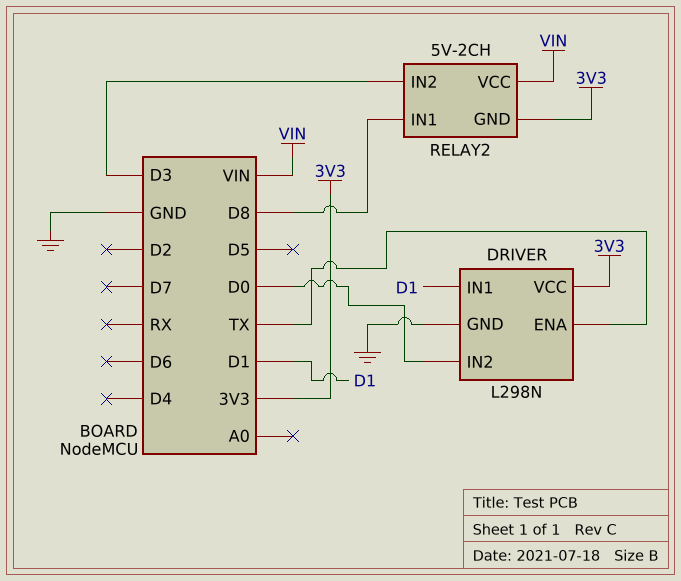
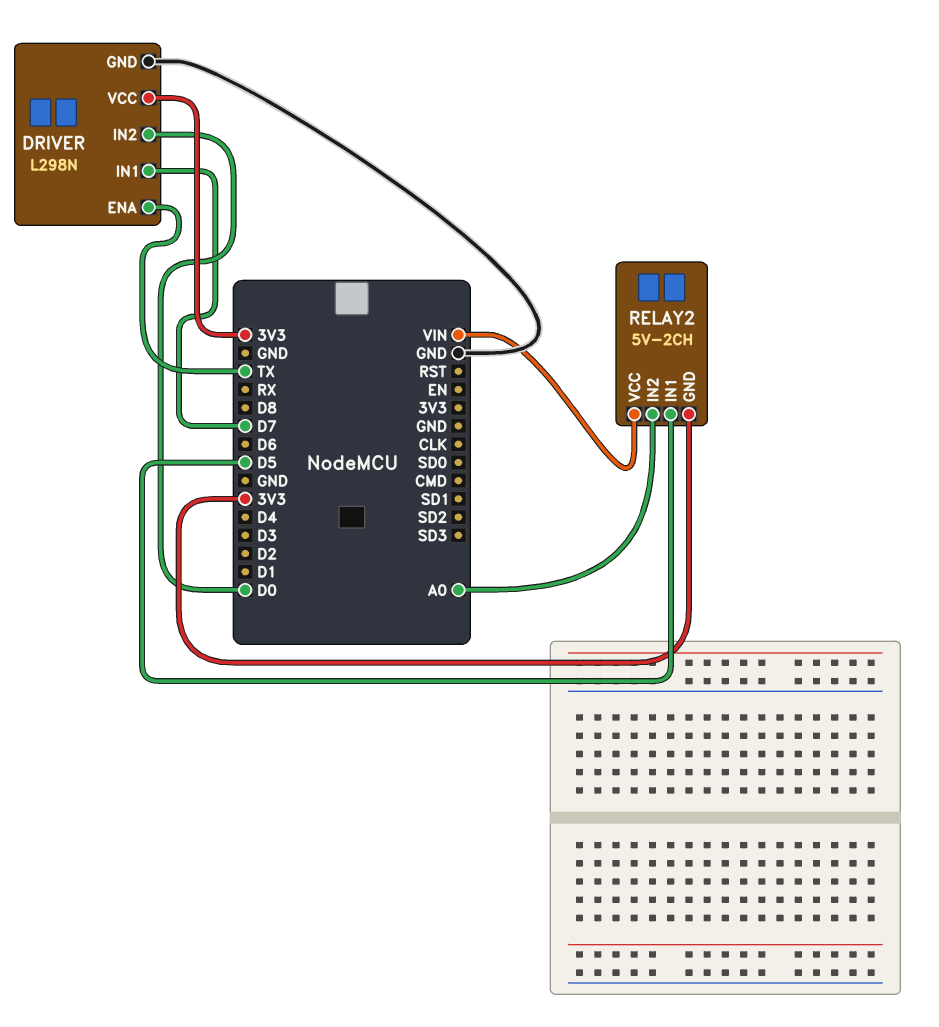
DRIVER pin IN1: D1 -> D7
RELAY2 pin IN1: D8 -> D5
RELAY2 pin IN2: D3 -> A0

